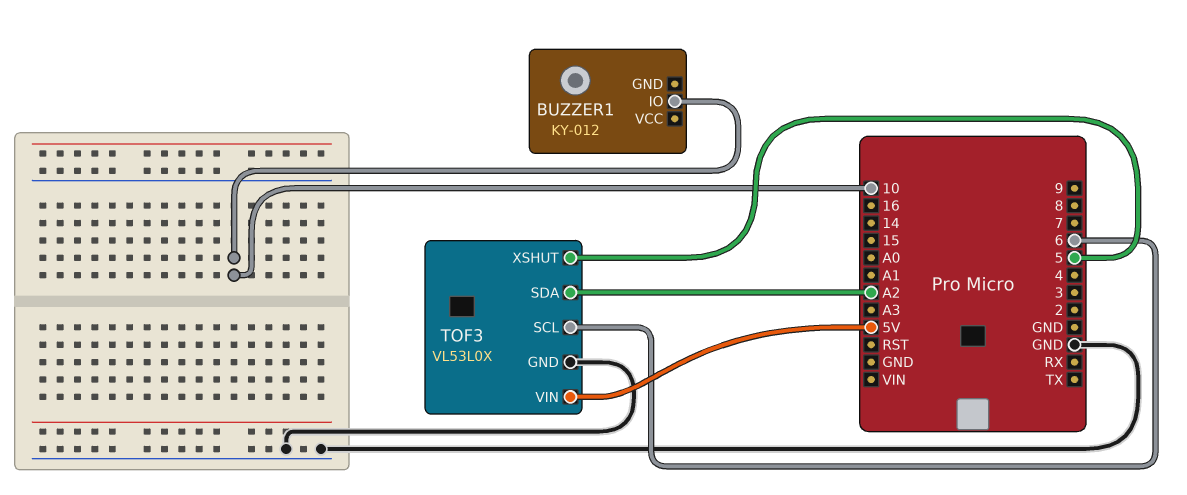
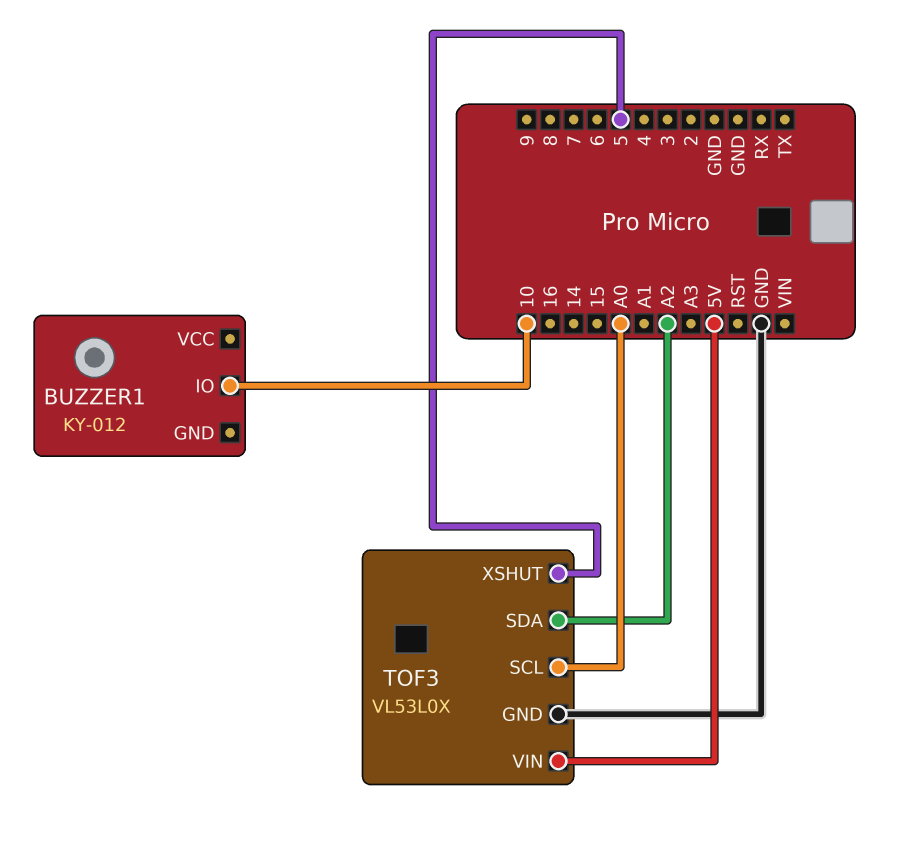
TOF3 pin SCL: 6 -> A0

